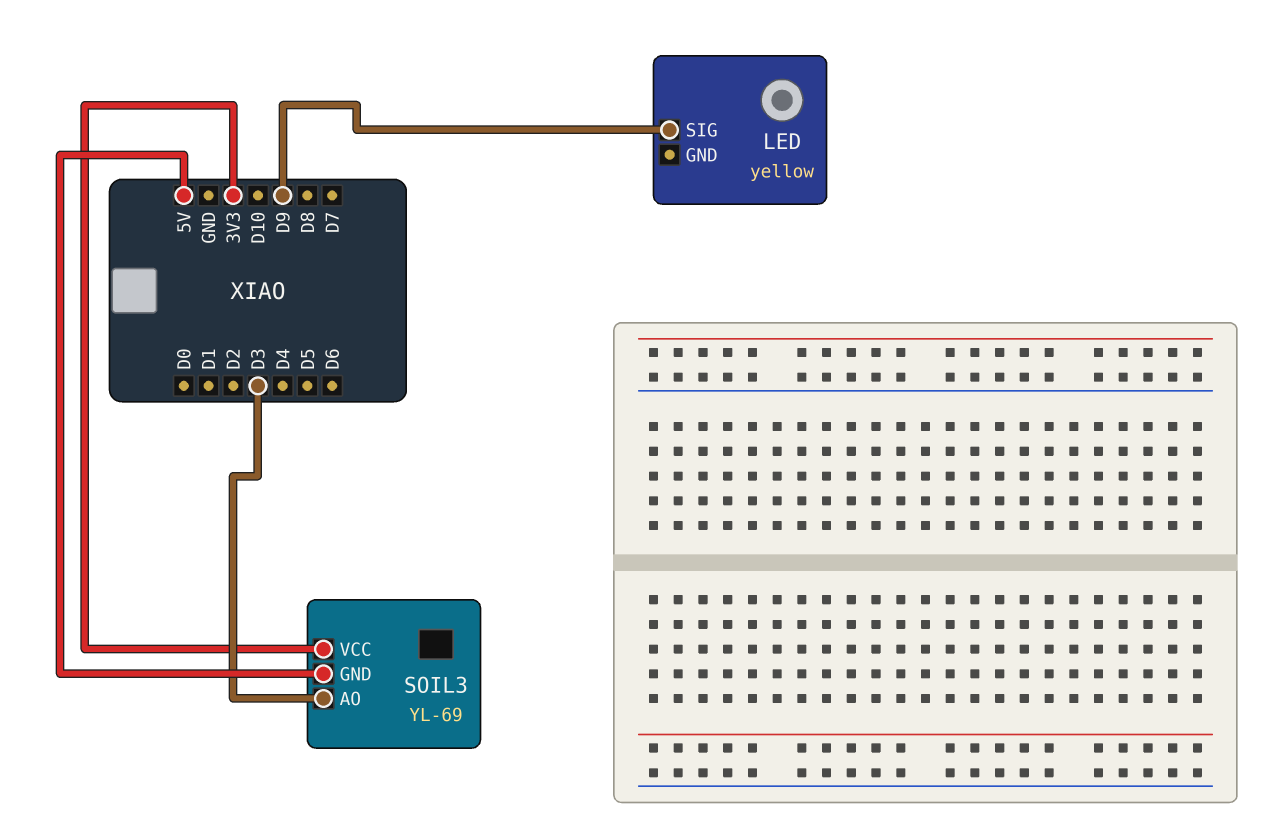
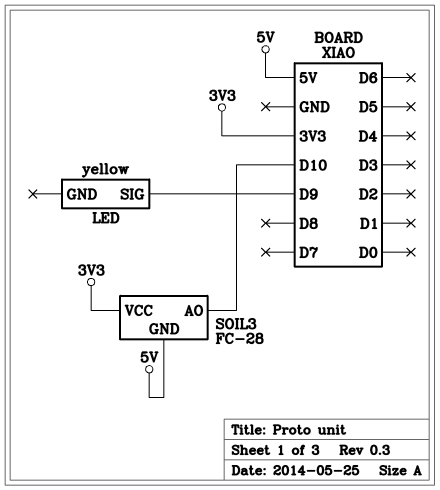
SOIL3: YL-69 -> FC-28
SOIL3 pin AO: D3 -> D10

